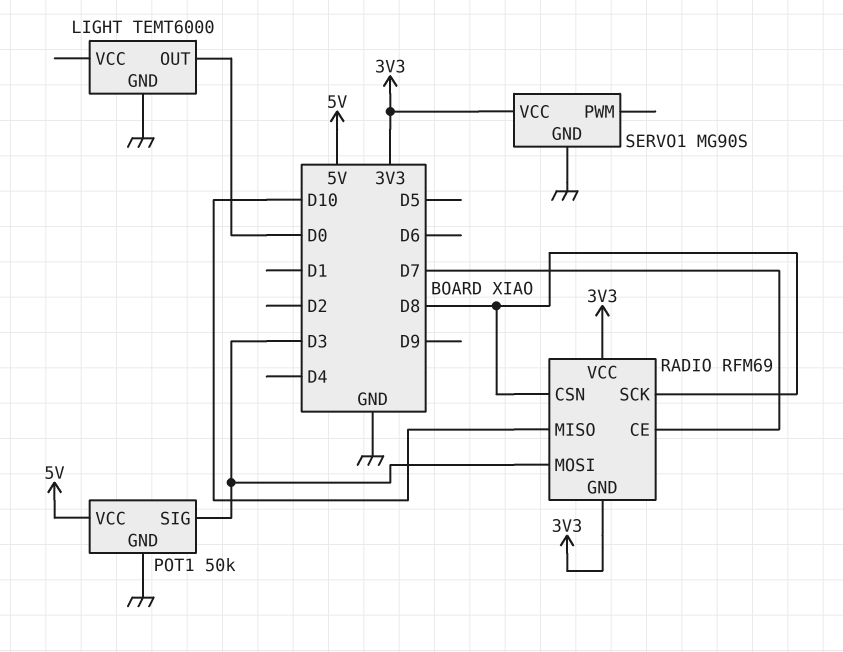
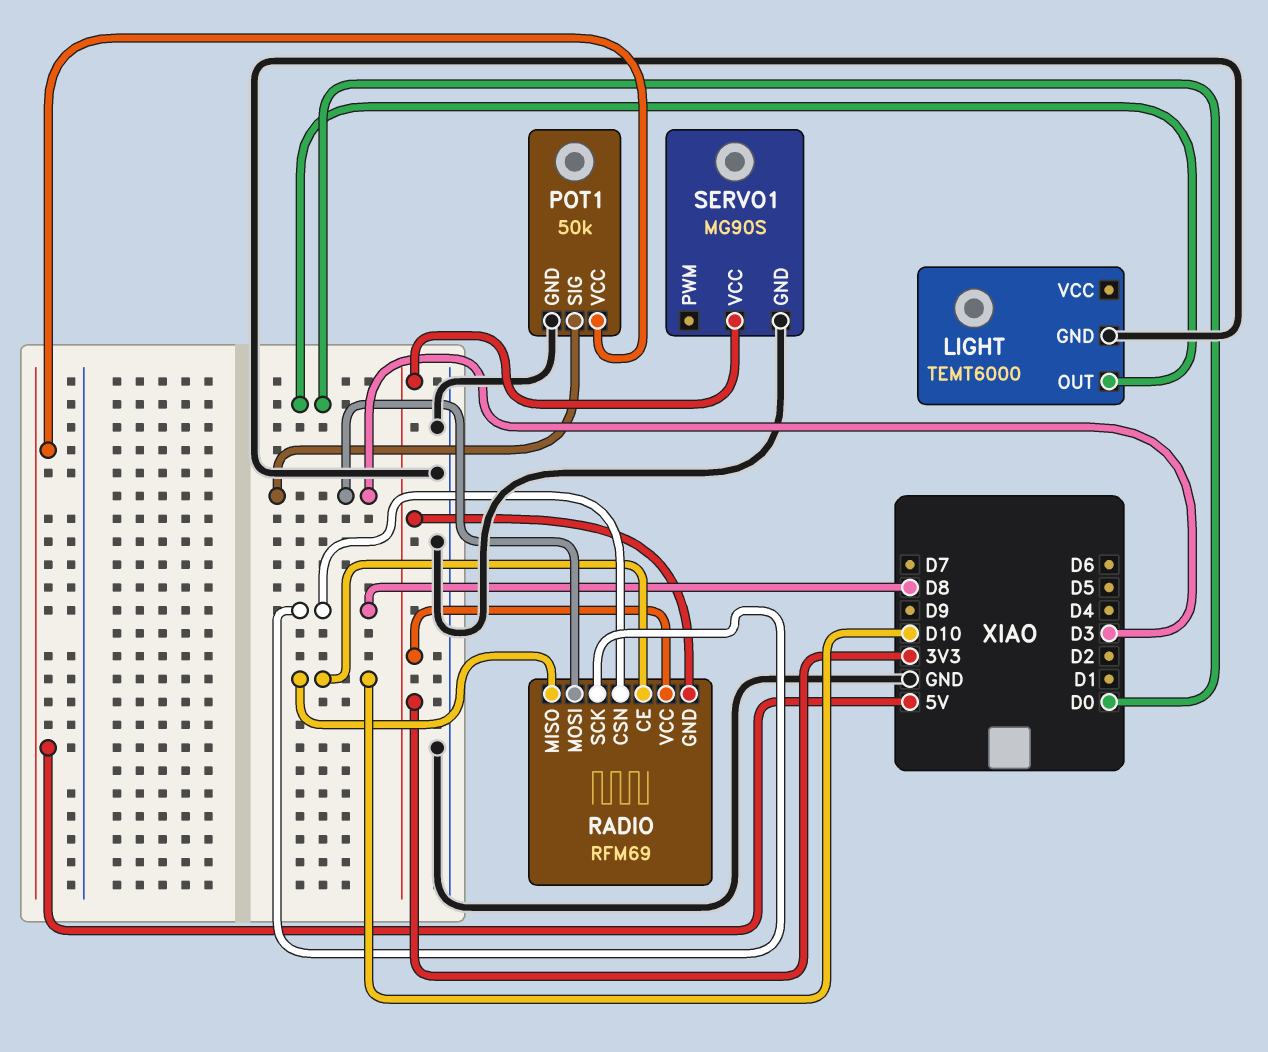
RADIO pin CE: D7 -> D10

